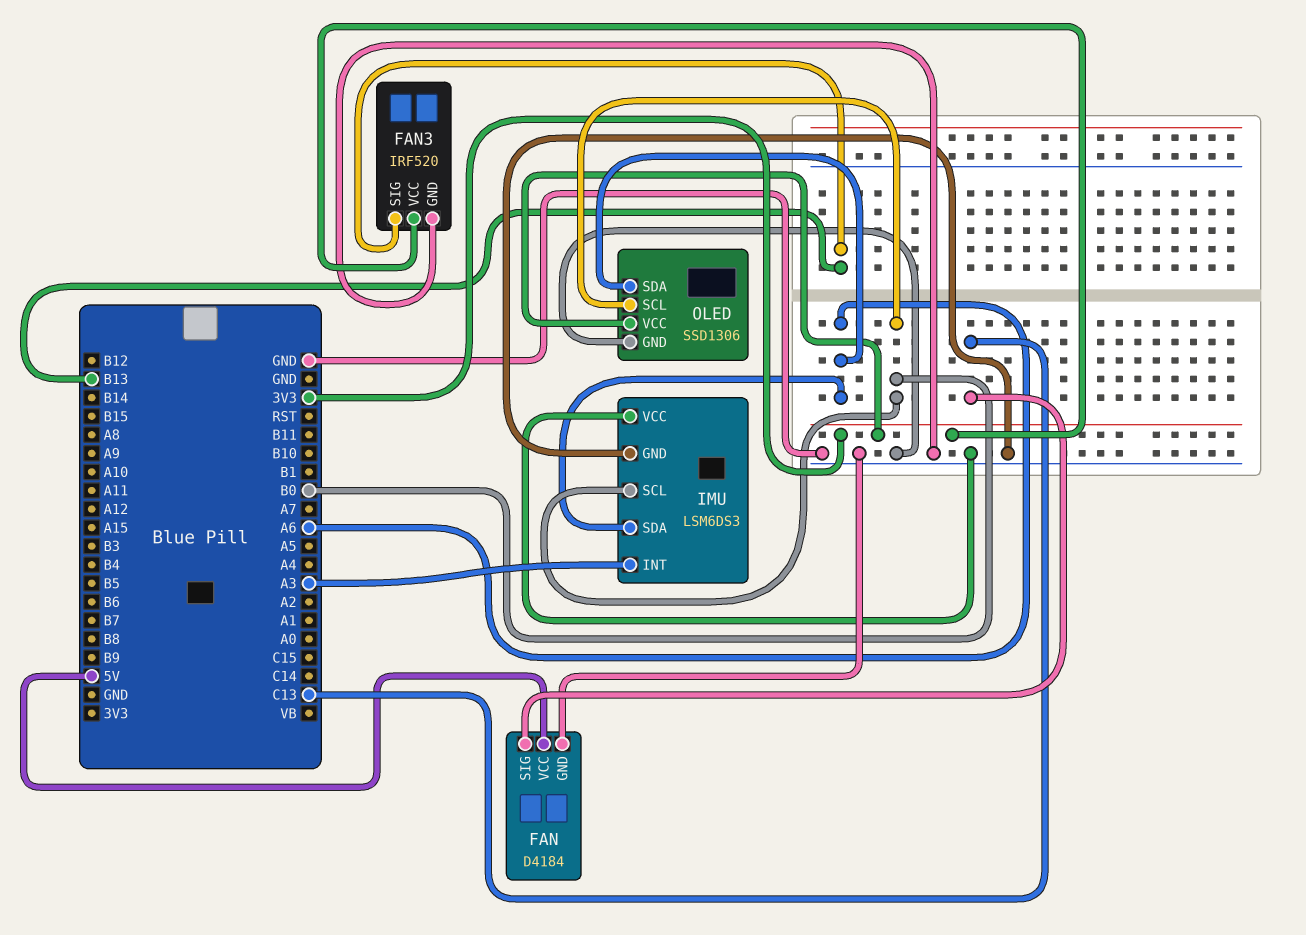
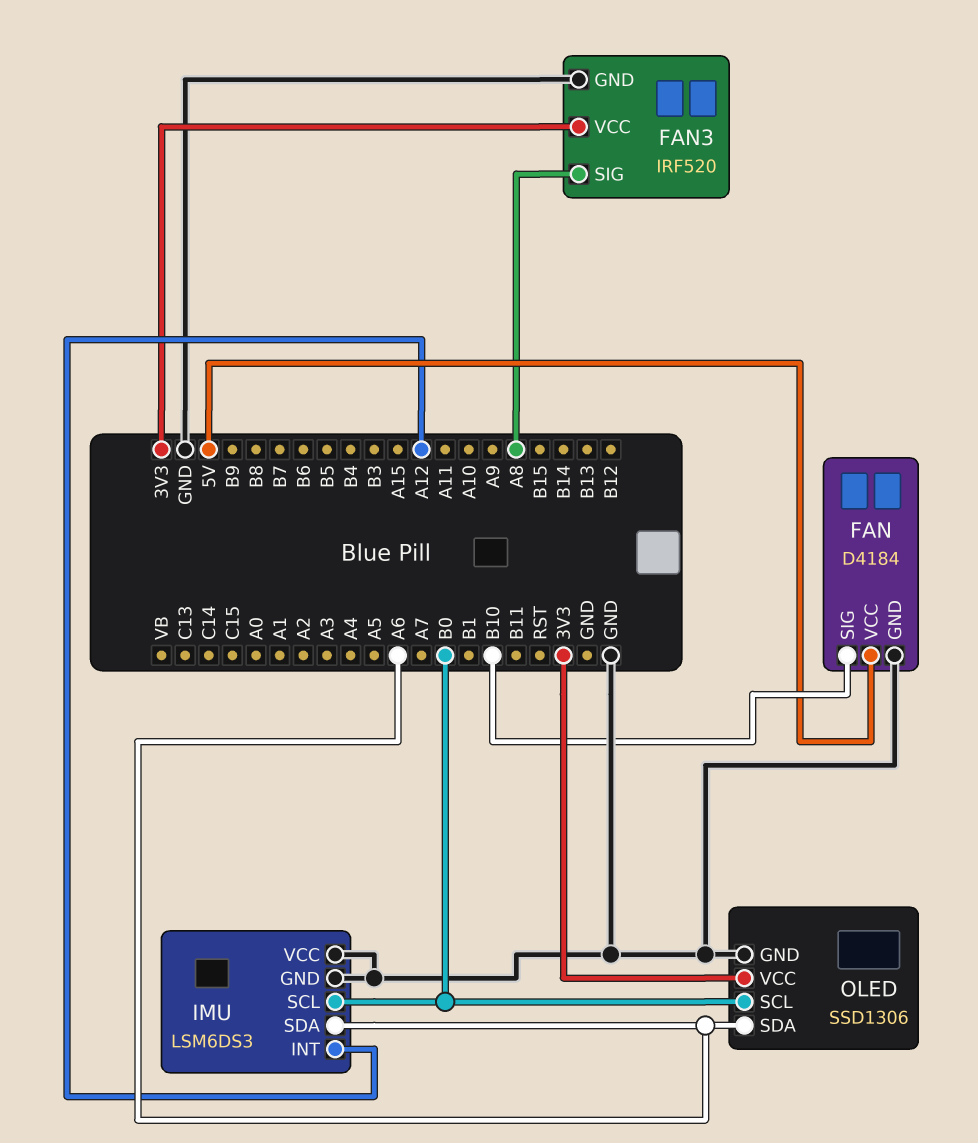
FAN pin SIG: C13 -> B10
FAN3 pin SIG: B13 -> A8
IMU pin INT: A3 -> A12

